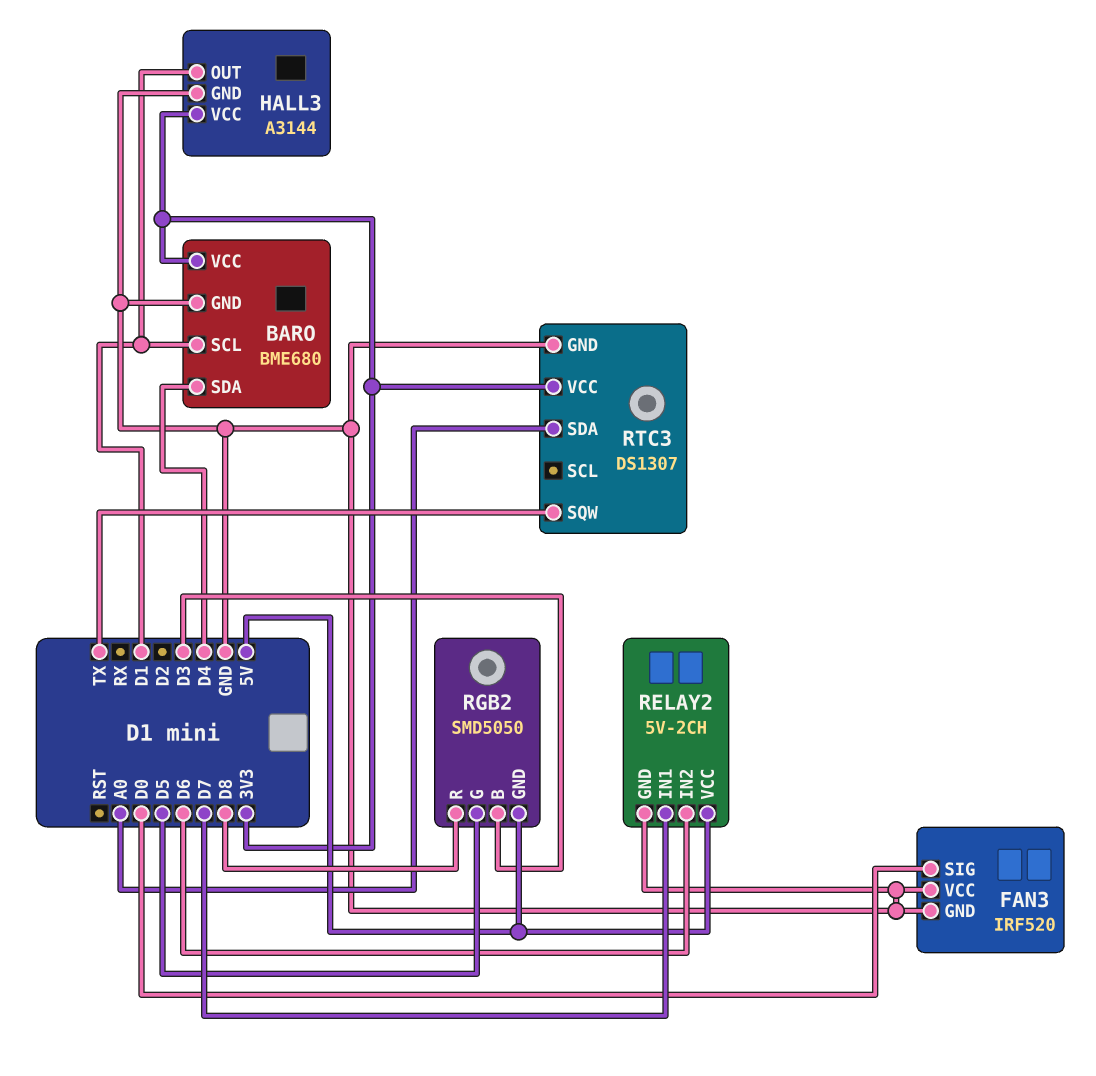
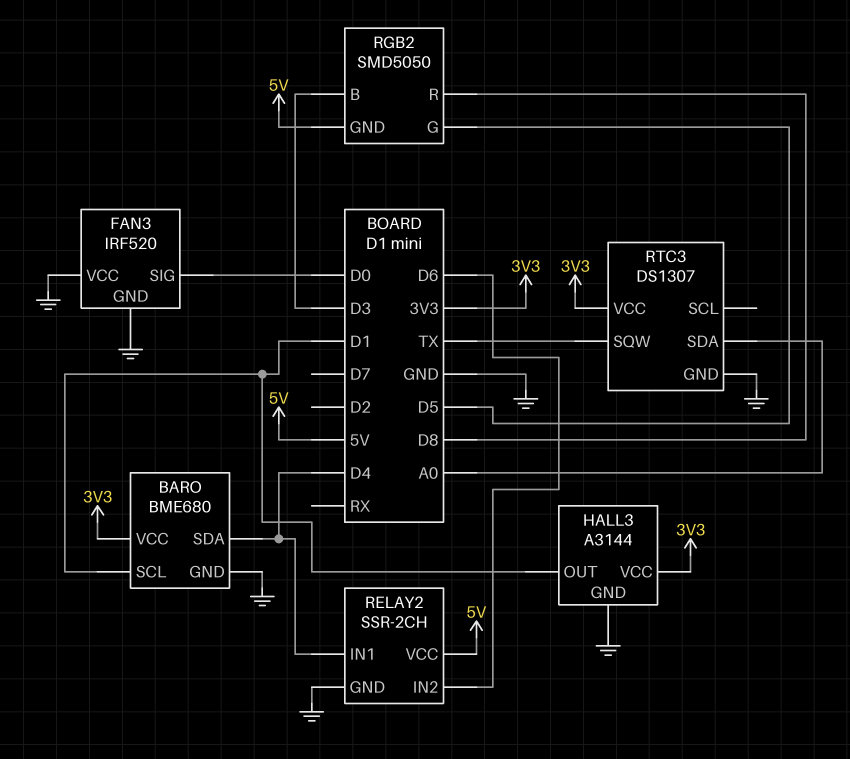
RELAY2: 5V-2CH -> SSR-2CH
RELAY2 pin IN1: D7 -> D4

